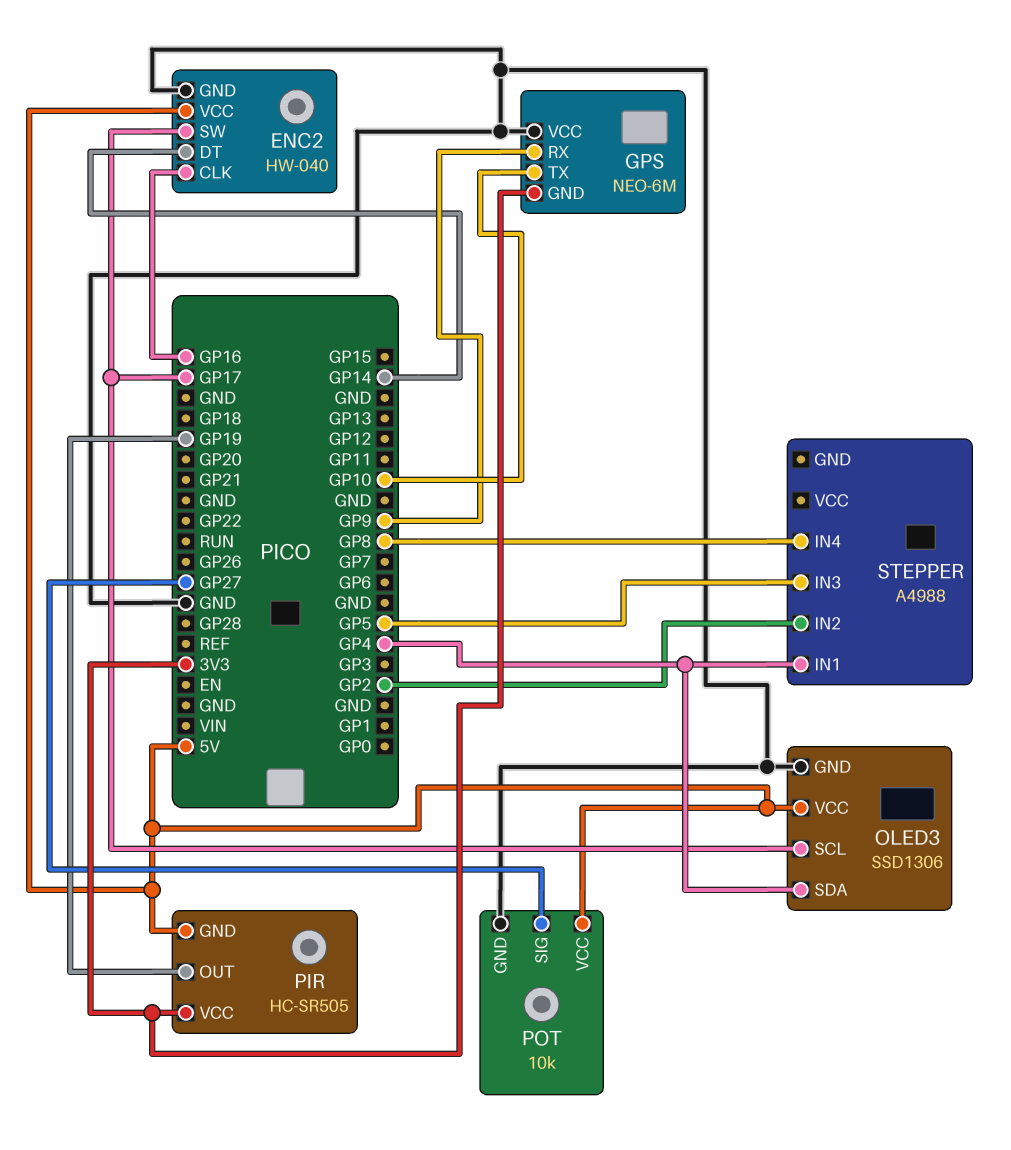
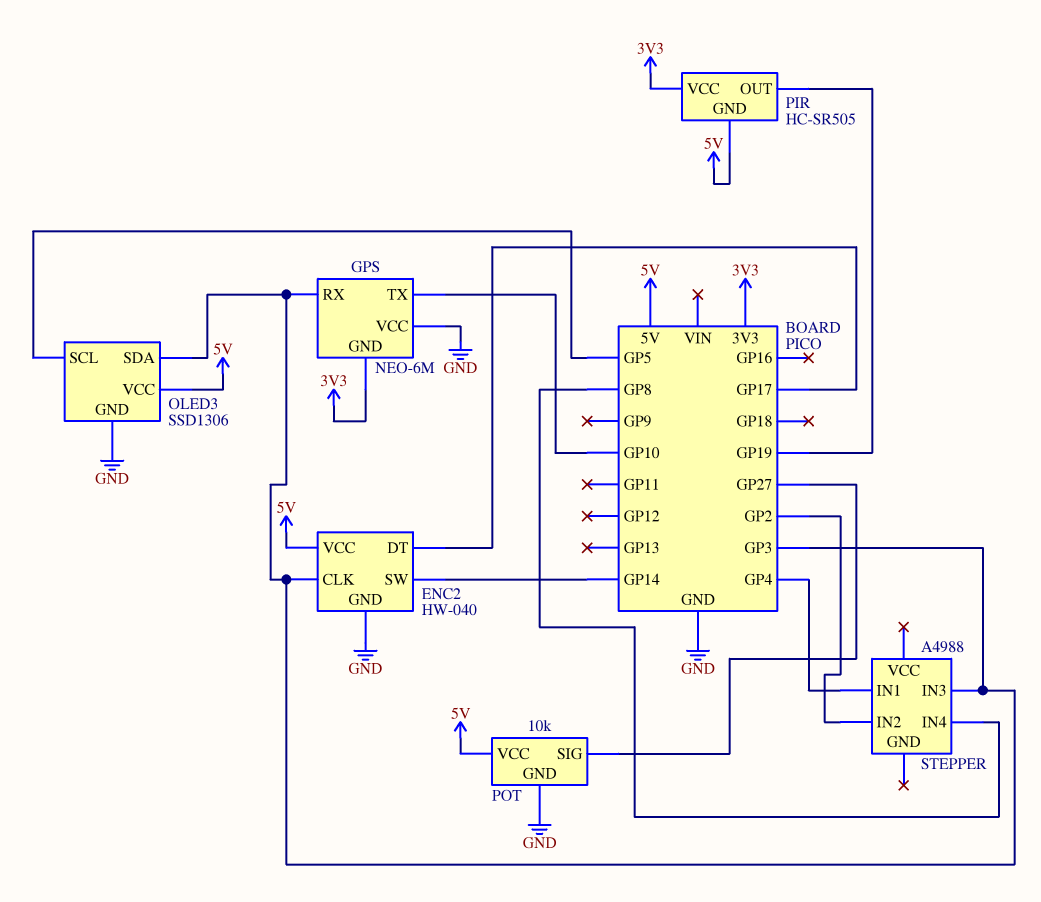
ENC2 pin CLK: GP16 -> GP3
ENC2 pin DT: GP14 -> GP17
ENC2 pin SW: GP17 -> GP14
GPS pin RX: GP9 -> GP3
OLED3 pin SCL: GP17 -> GP5
OLED3 pin SDA: GP4 -> GP3
STEPPER pin IN3: GP5 -> GP3

